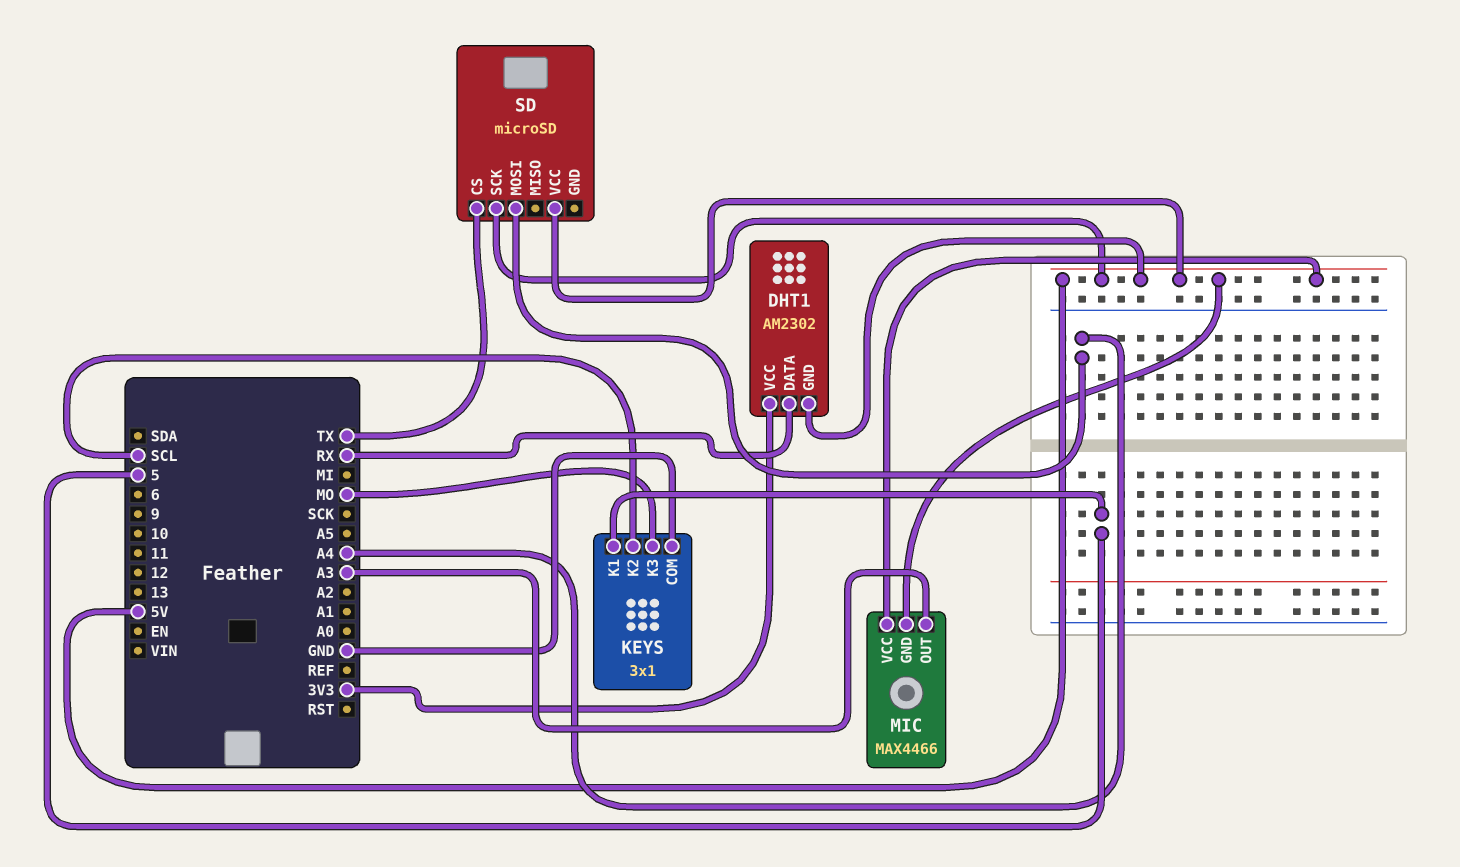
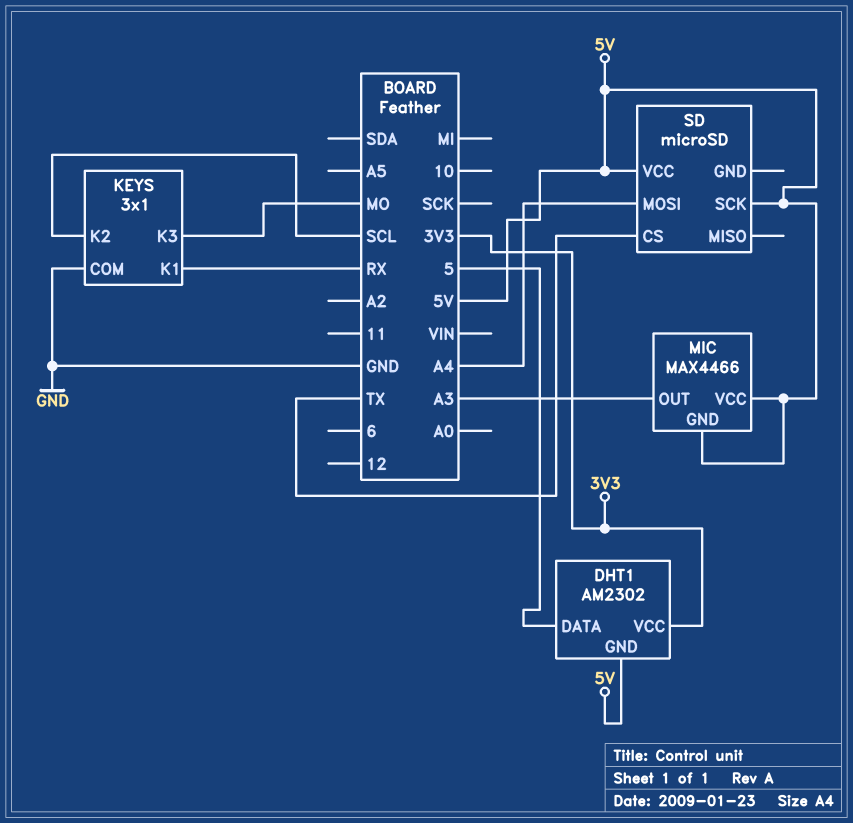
DHT1 pin DATA: RX -> 5
KEYS pin K1: 5 -> RX

